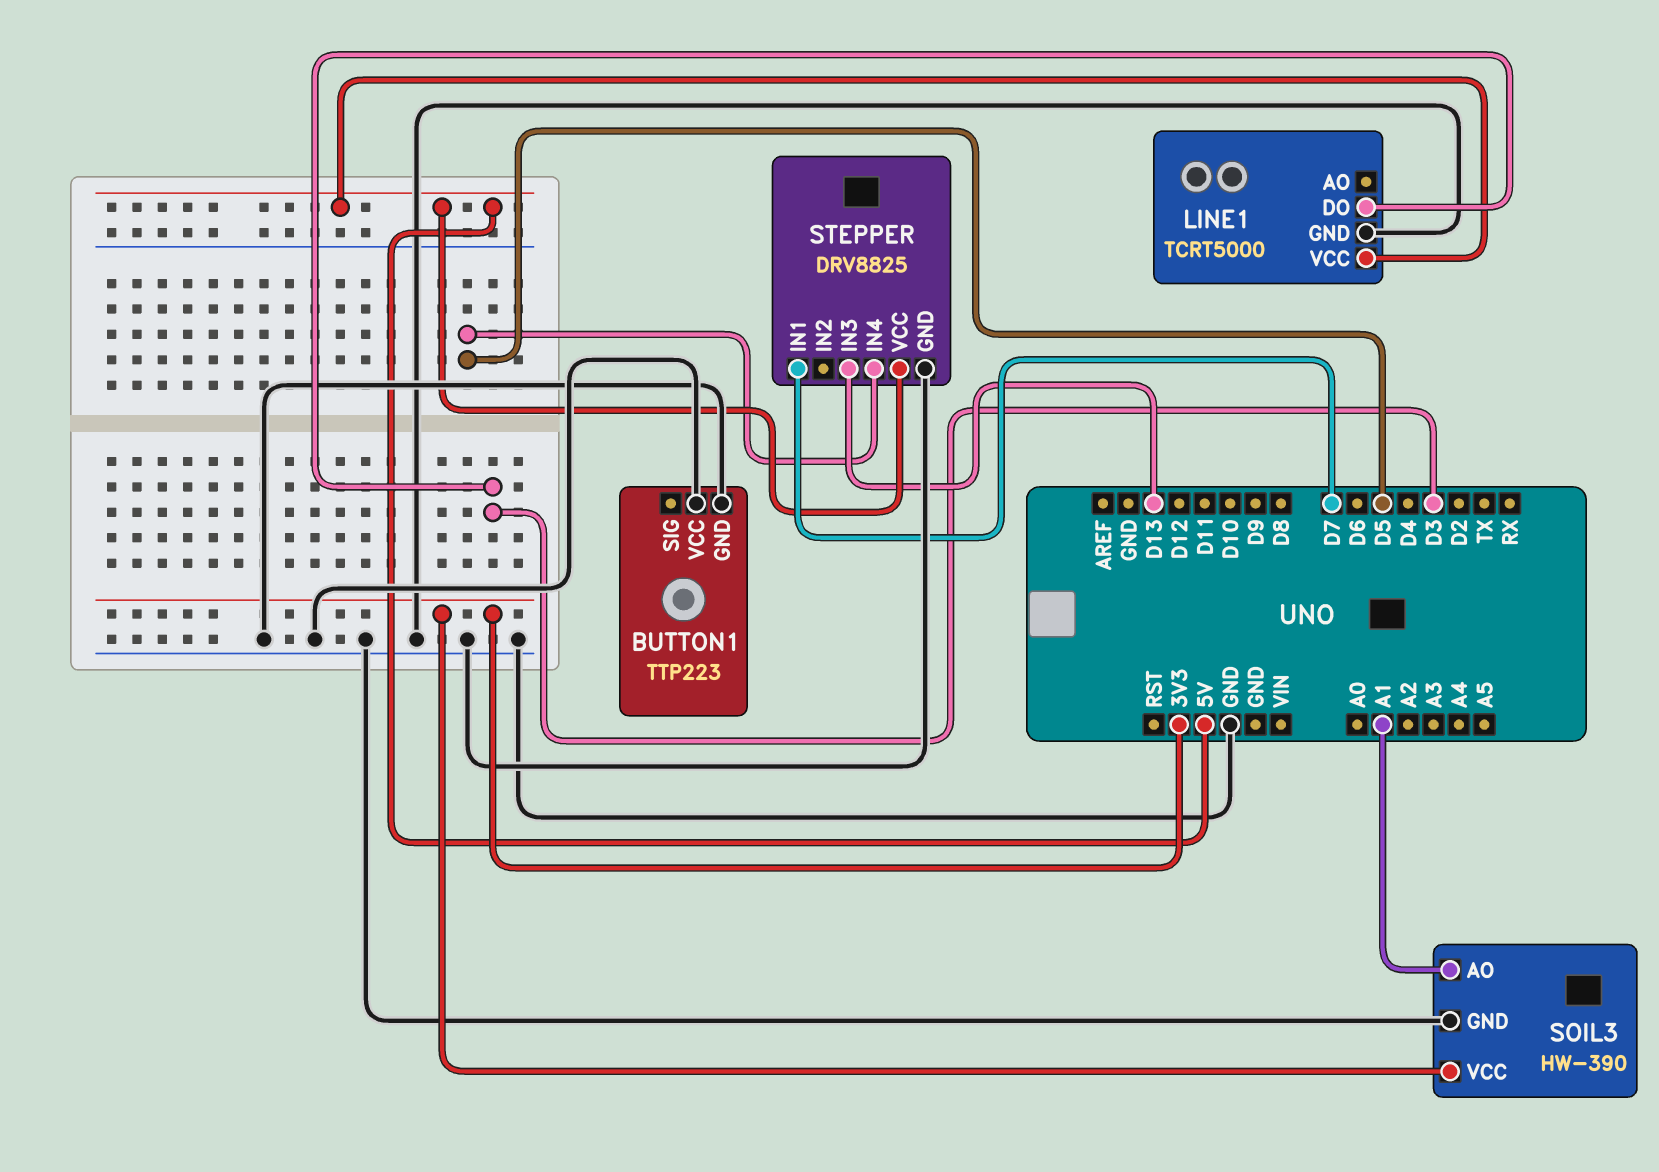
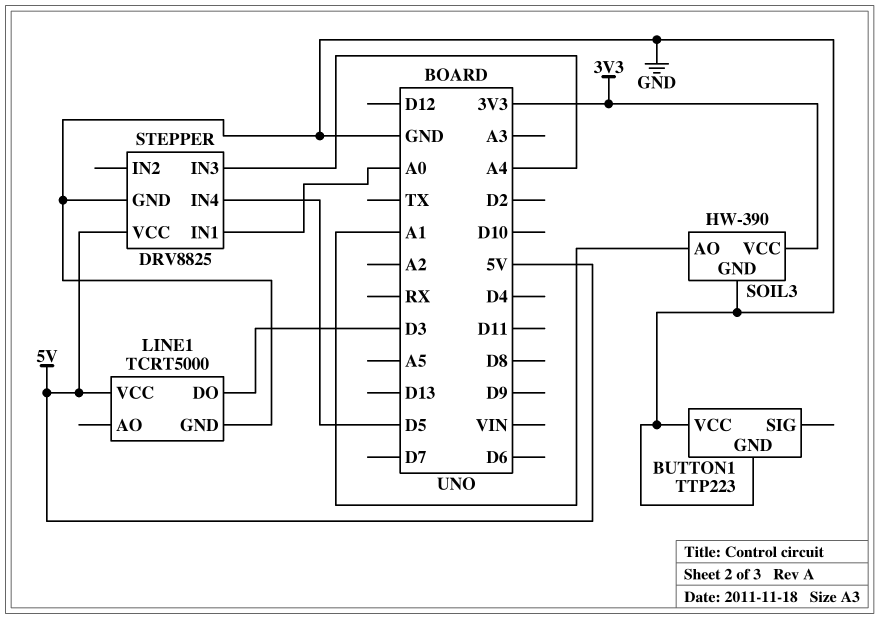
STEPPER pin IN1: D7 -> A0
STEPPER pin IN3: D13 -> A4

